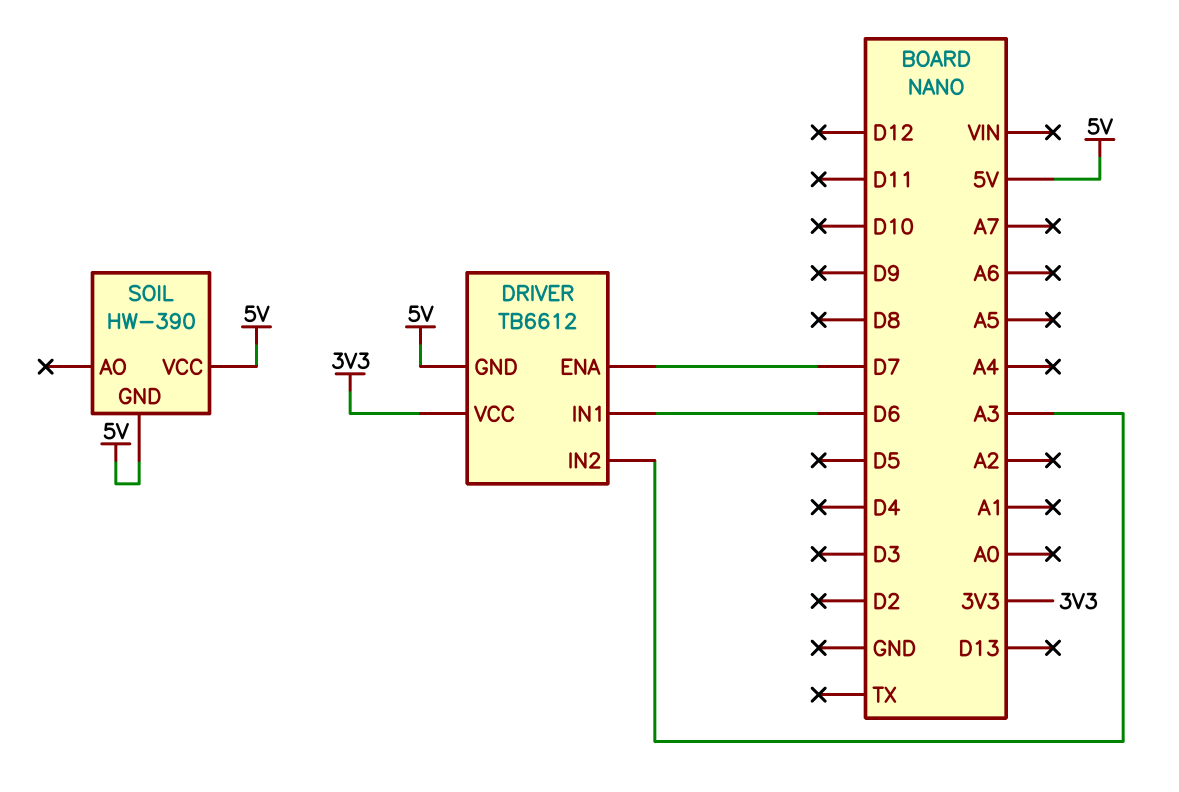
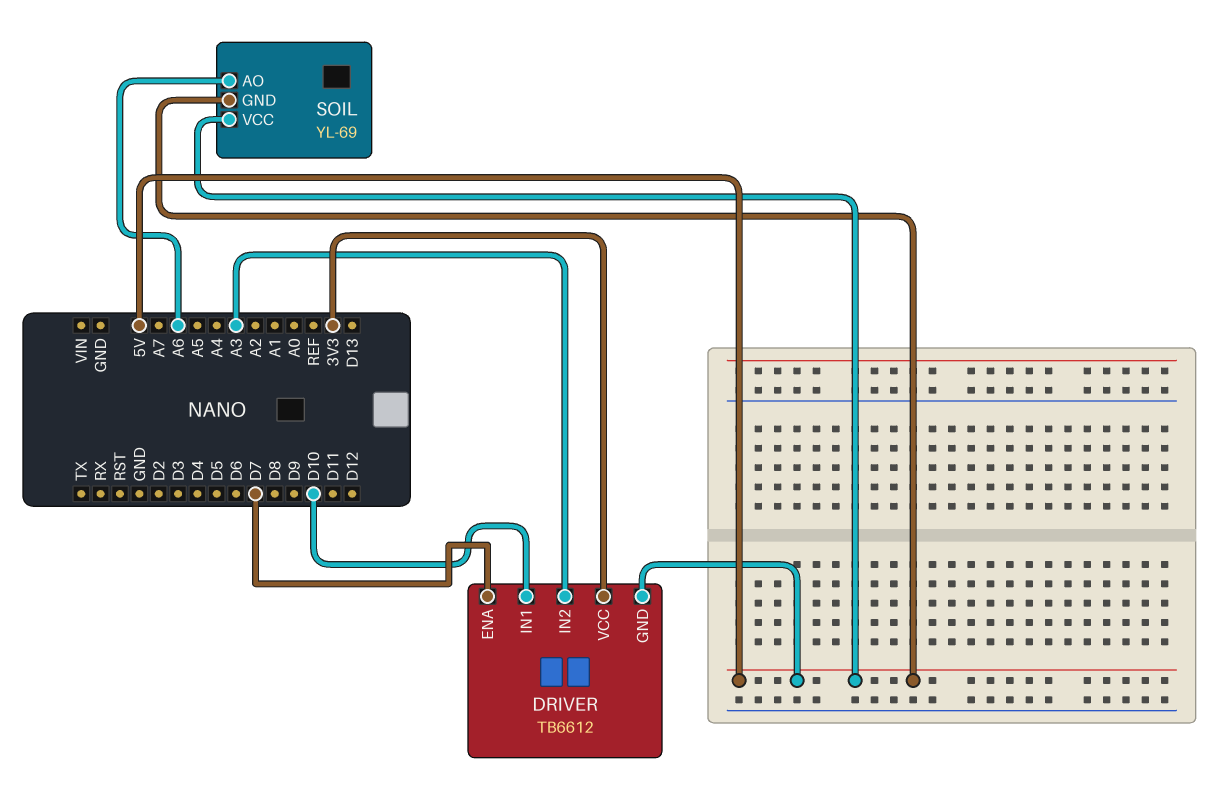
DRIVER pin IN1: D6 -> D10
SOIL: HW-390 -> YL-69
SOIL pin AO: none -> A6

